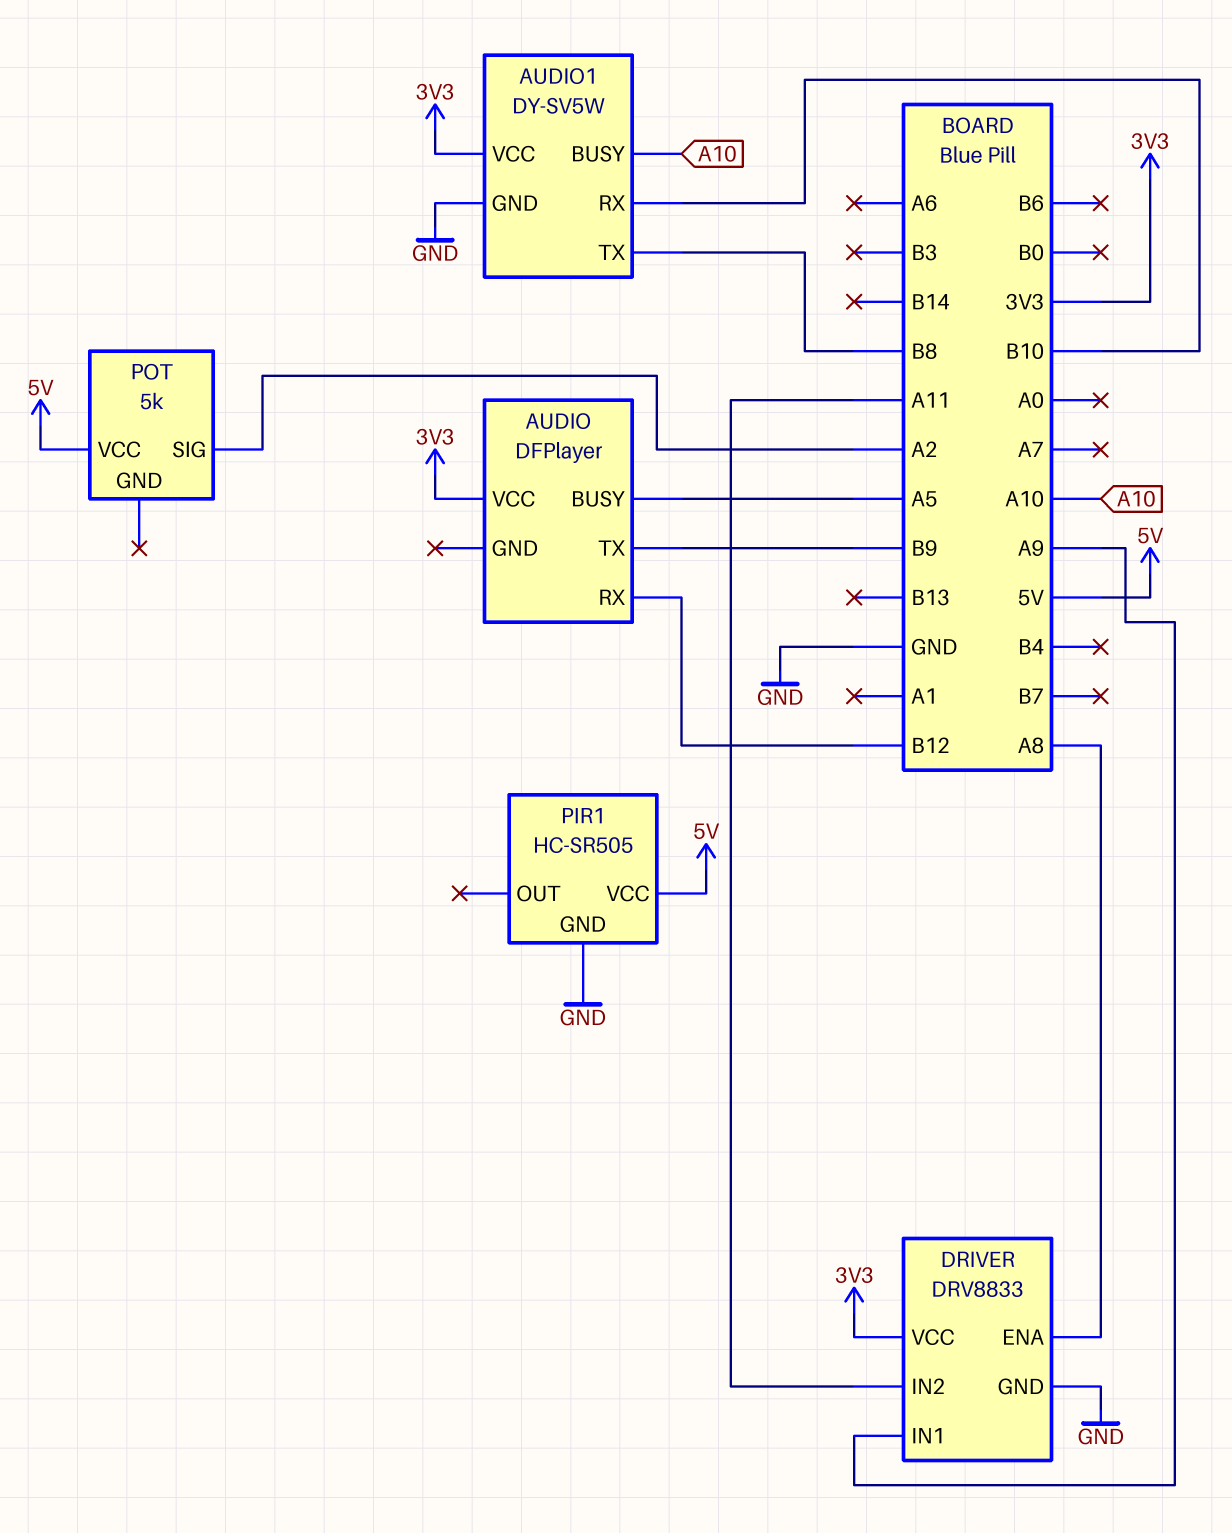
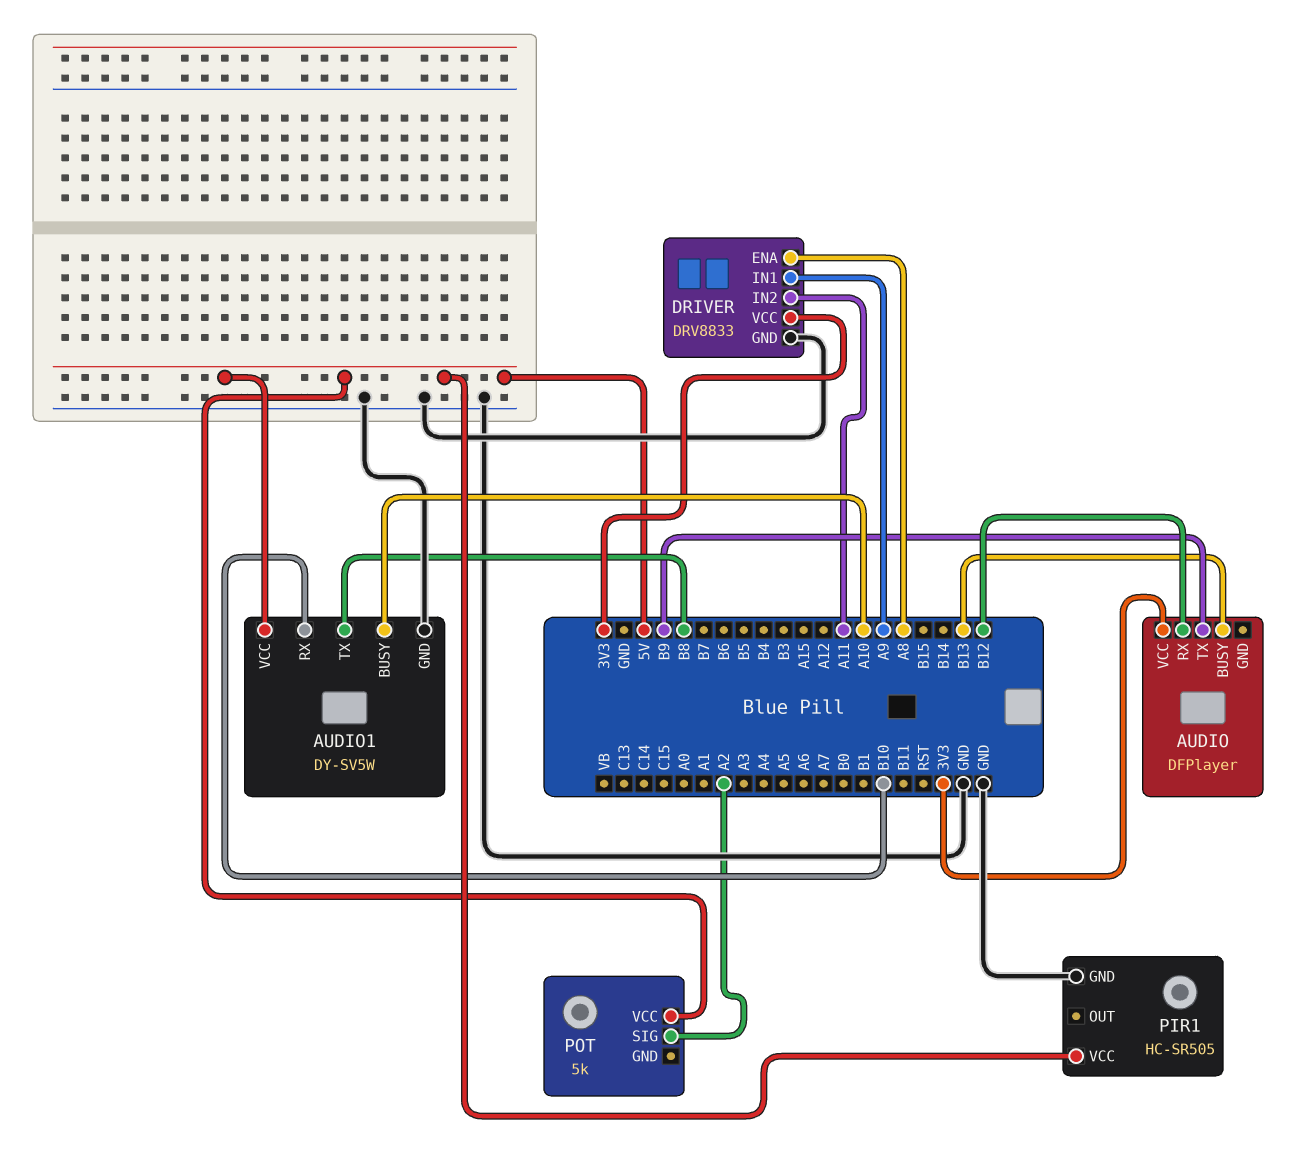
AUDIO pin BUSY: A5 -> B13
AUDIO1 pin VCC: 3V3 -> 5V

